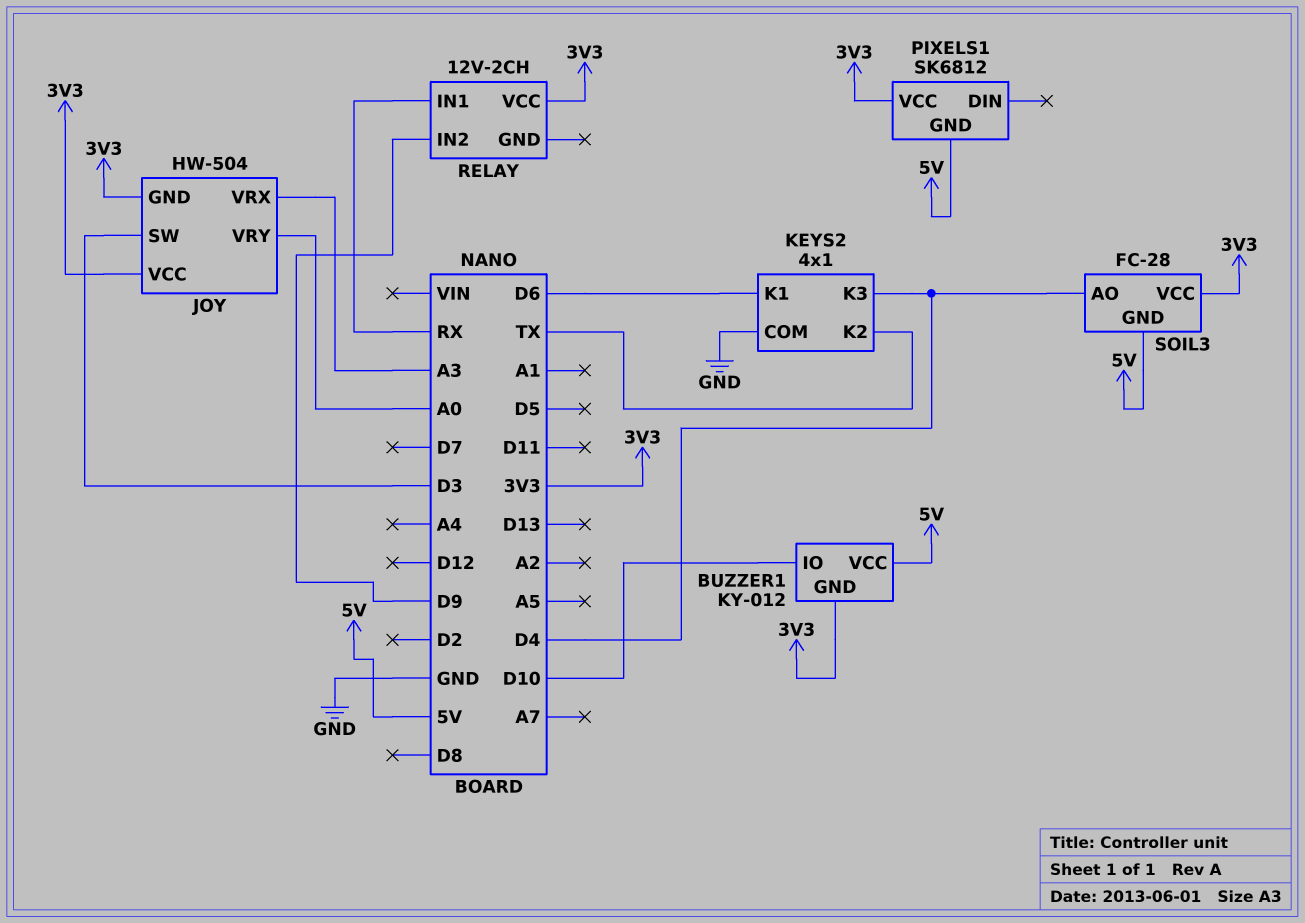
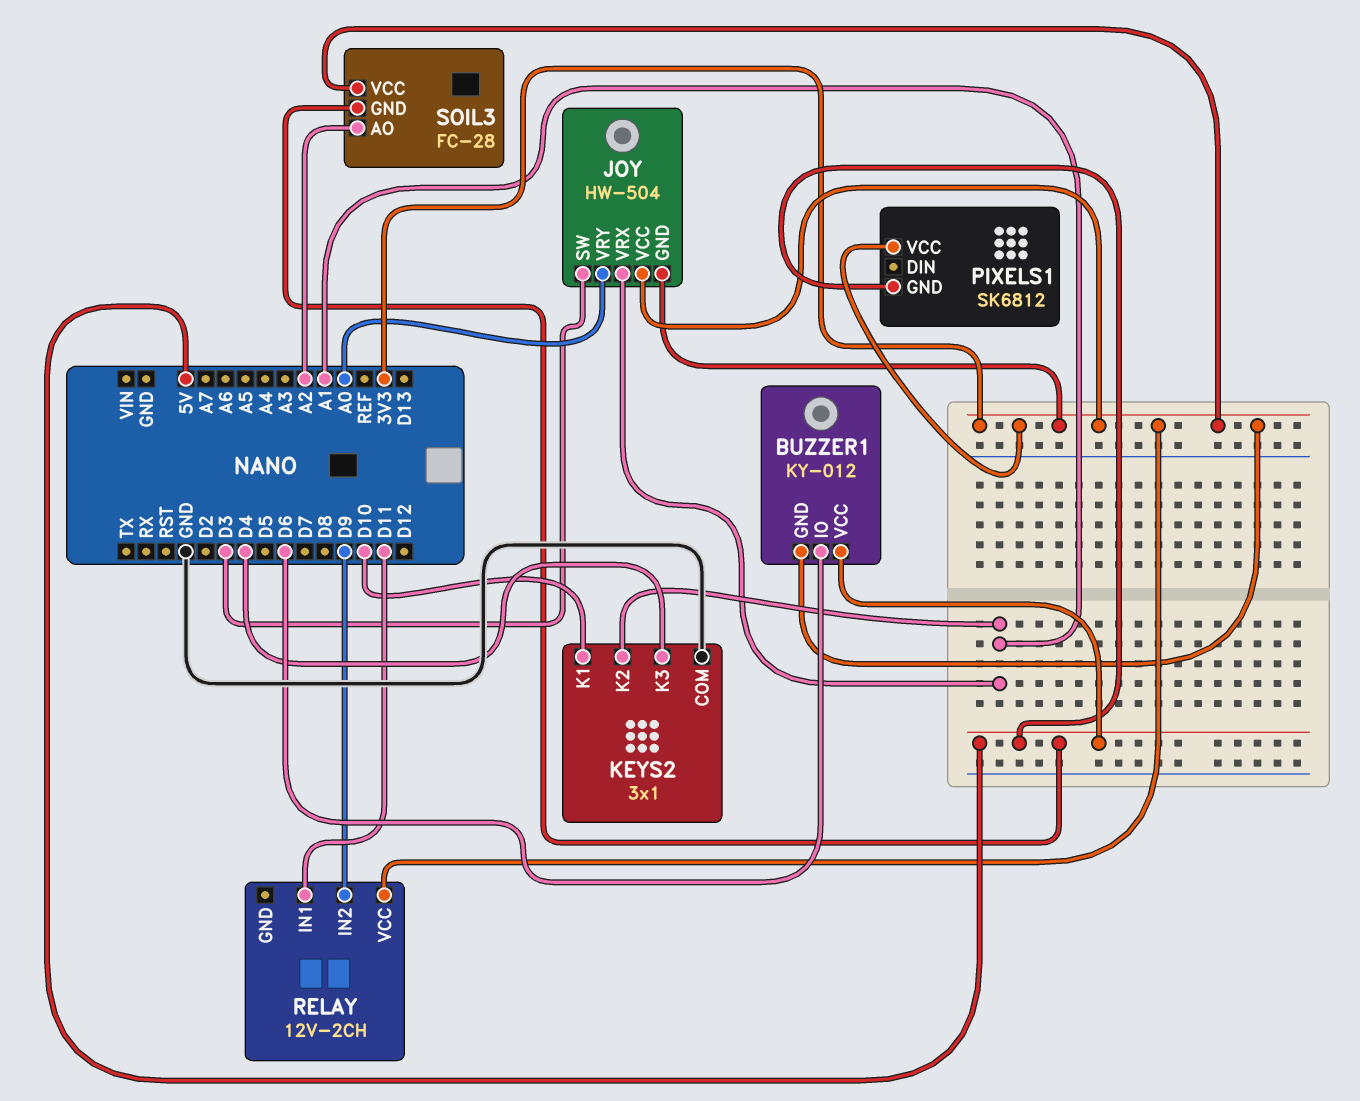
BUZZER1 pin IO: D10 -> D6
JOY pin VRX: A3 -> A1
KEYS2: 4x1 -> 3x1
KEYS2 pin K1: D6 -> D10
KEYS2 pin K2: TX -> A1
RELAY pin IN1: RX -> D11
SOIL3 pin AO: D4 -> A2

